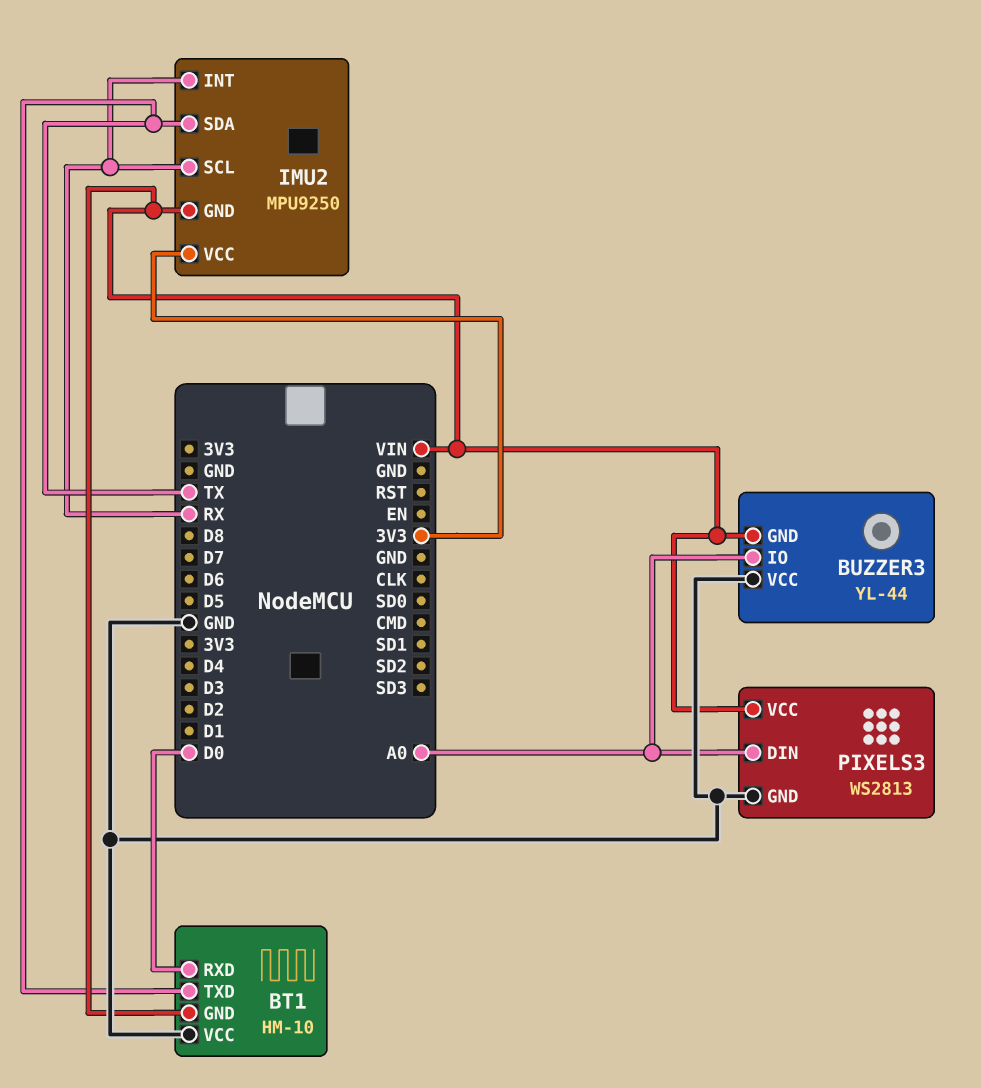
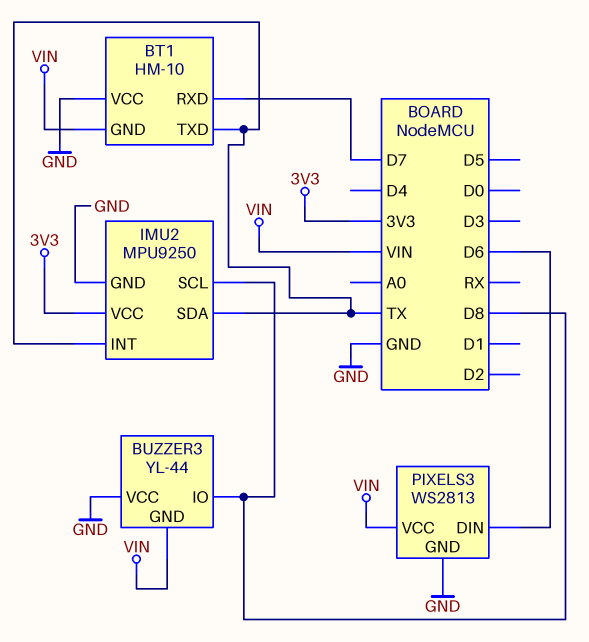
BT1 pin RXD: D0 -> D7
BUZZER3 pin IO: A0 -> D8
IMU2 pin GND: VIN -> GND
IMU2 pin INT: RX -> TX
IMU2 pin SCL: RX -> D8
PIXELS3 pin DIN: A0 -> D6

